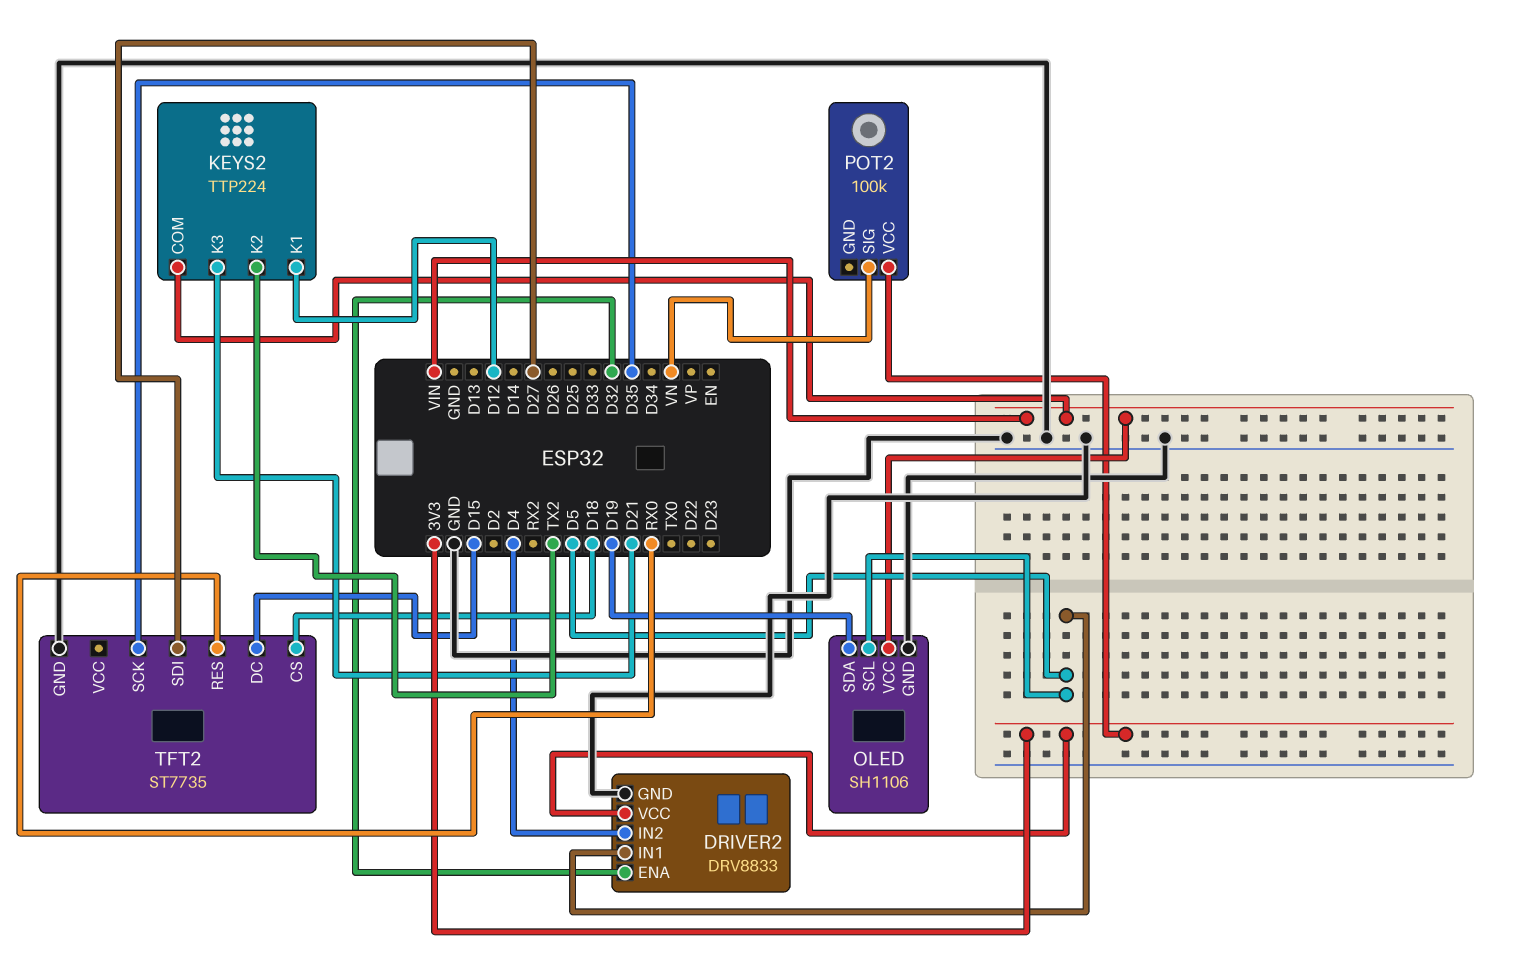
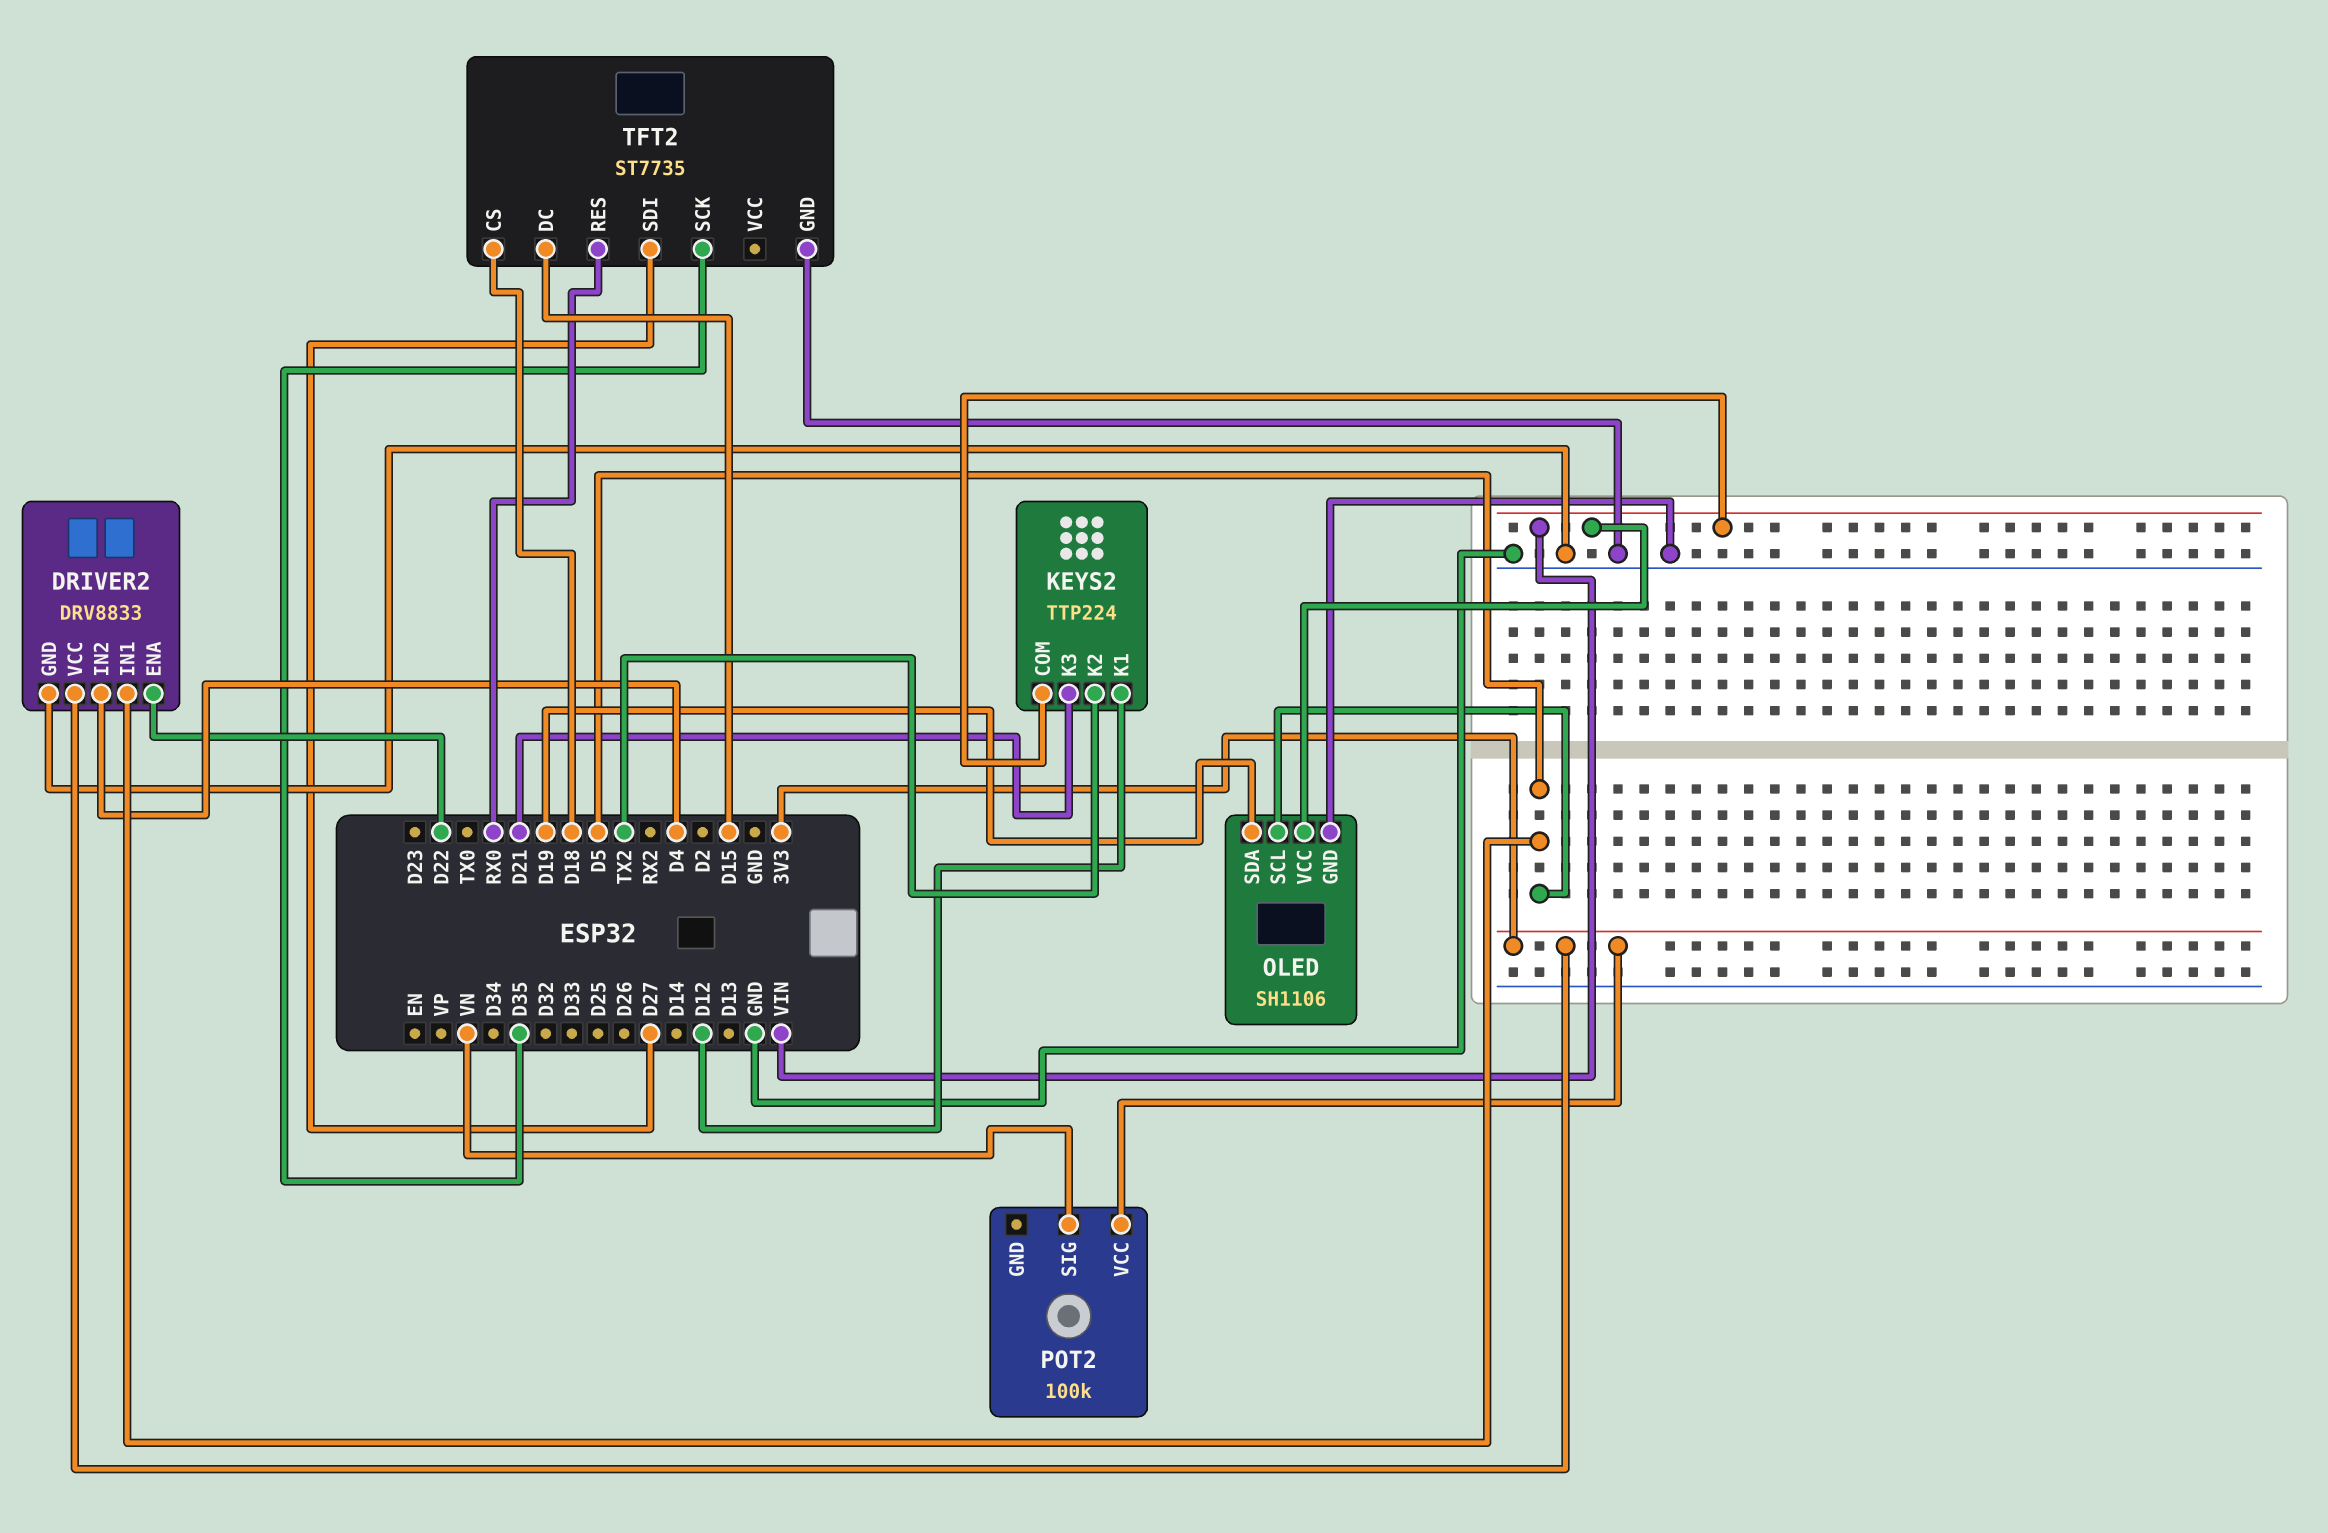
DRIVER2 pin ENA: D32 -> D22

